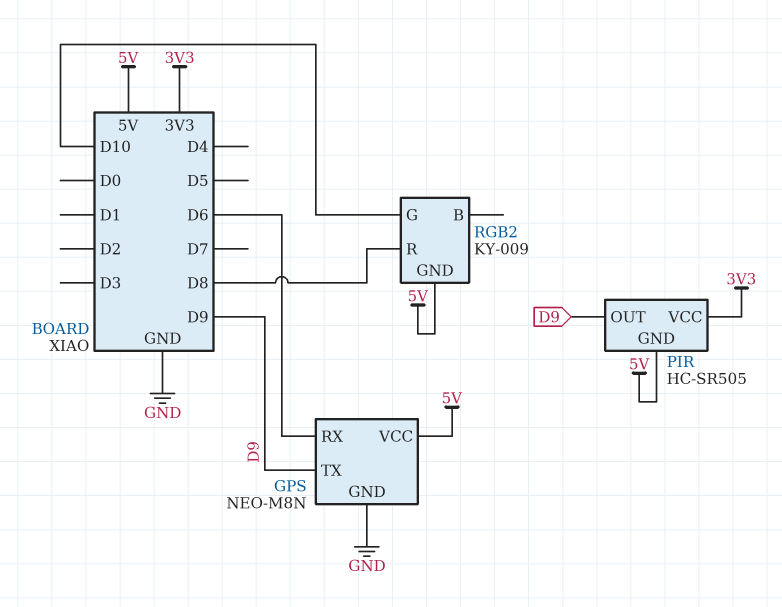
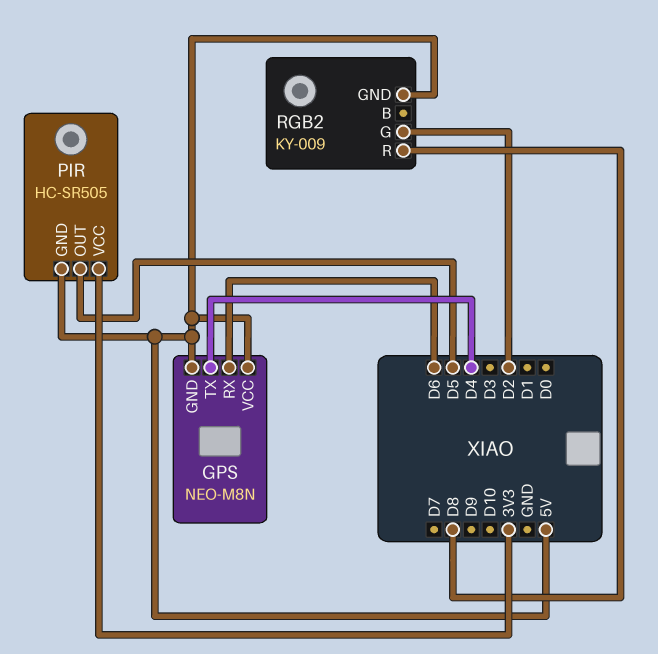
GPS pin GND: GND -> 5V
GPS pin TX: D9 -> D4
PIR pin OUT: D9 -> D5
RGB2 pin G: D10 -> D2

